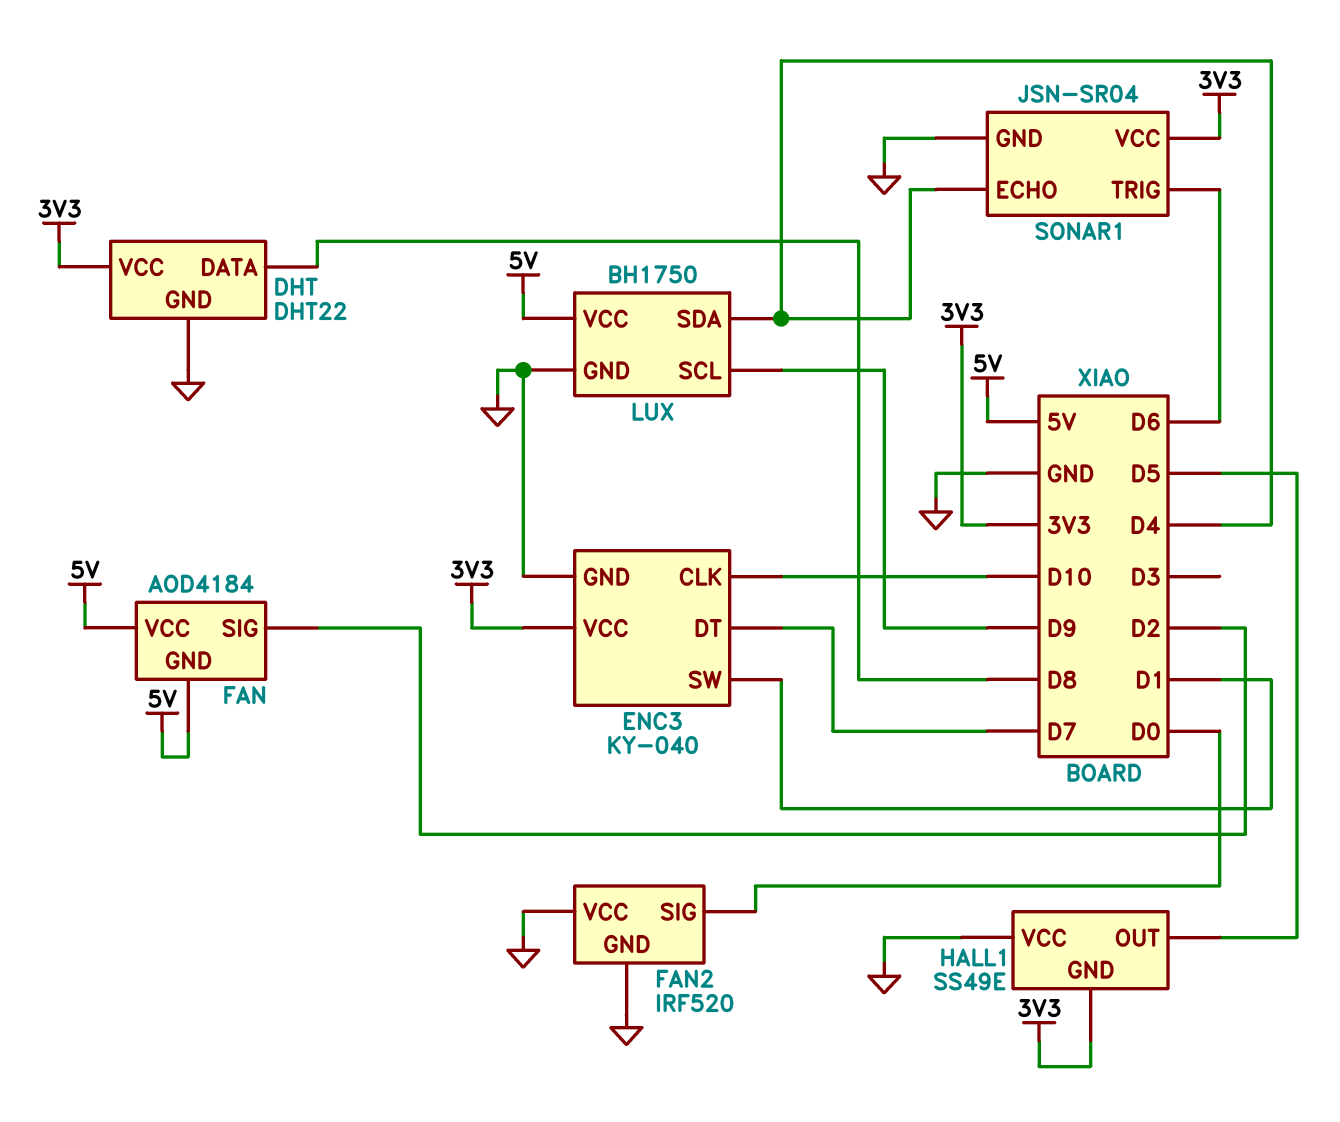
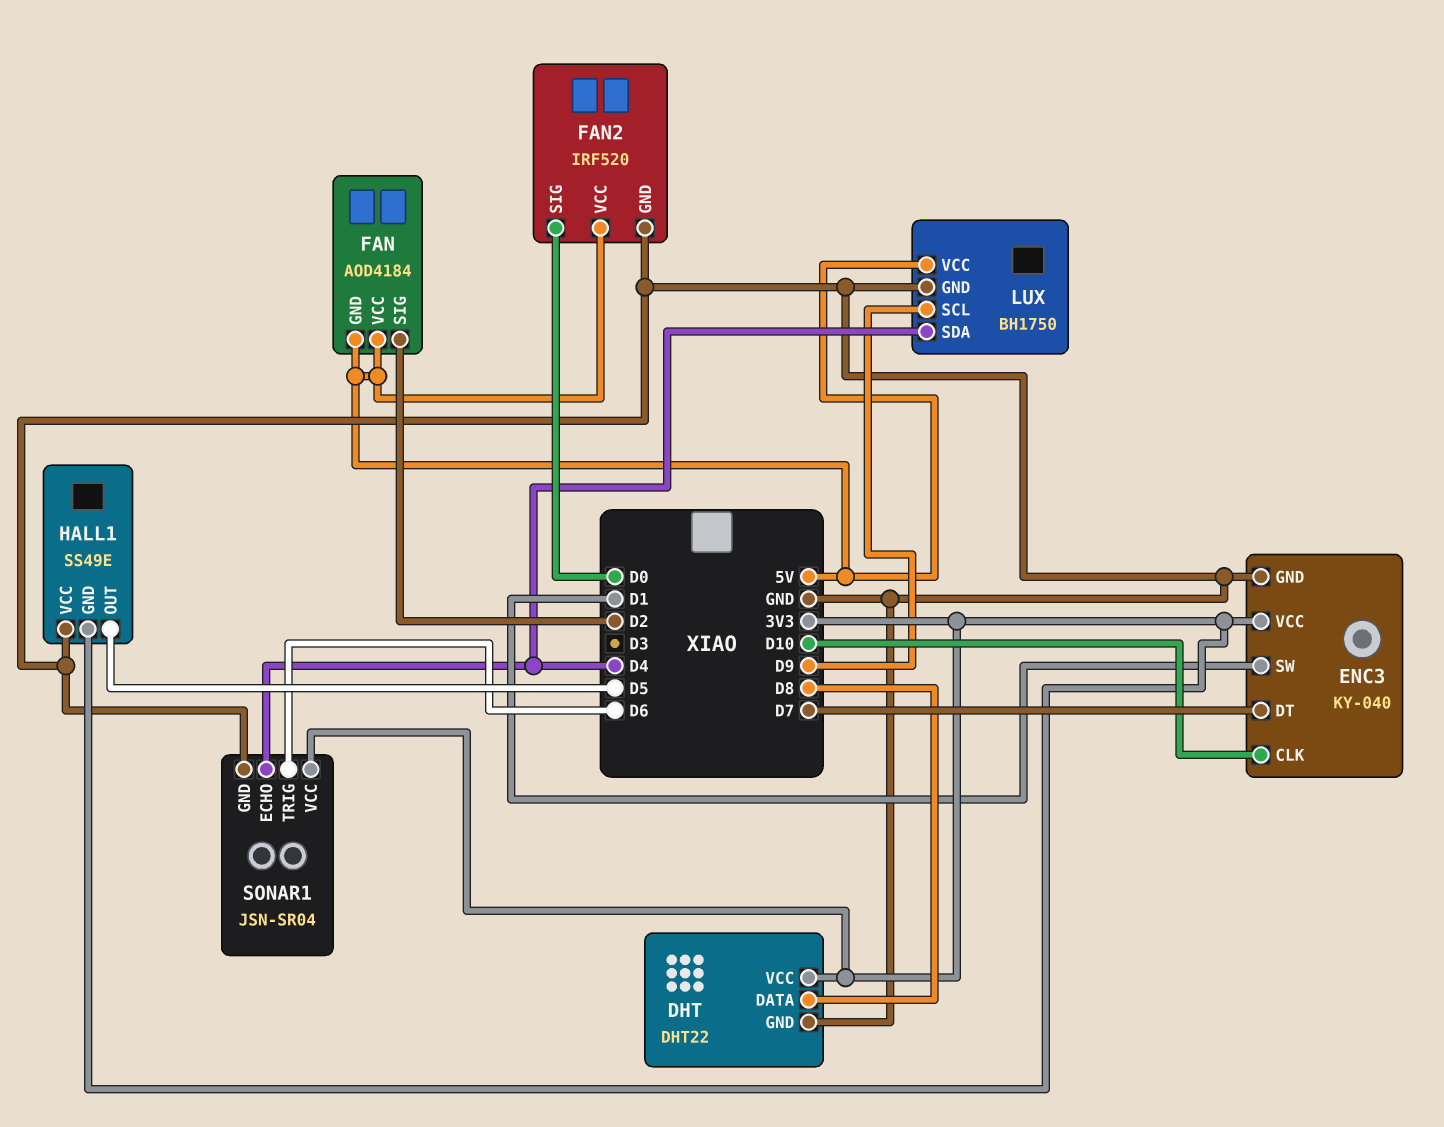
FAN2 pin VCC: GND -> 5V

